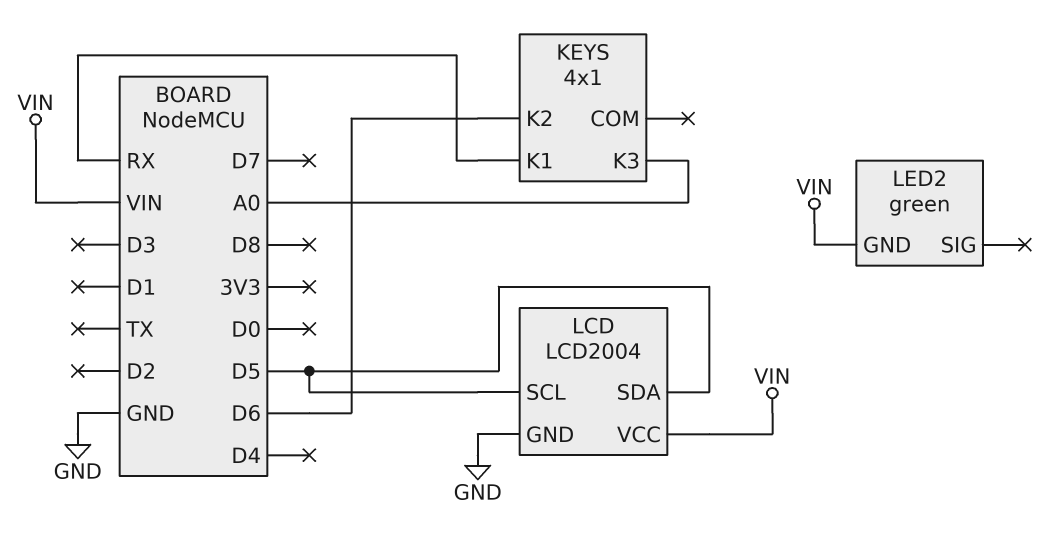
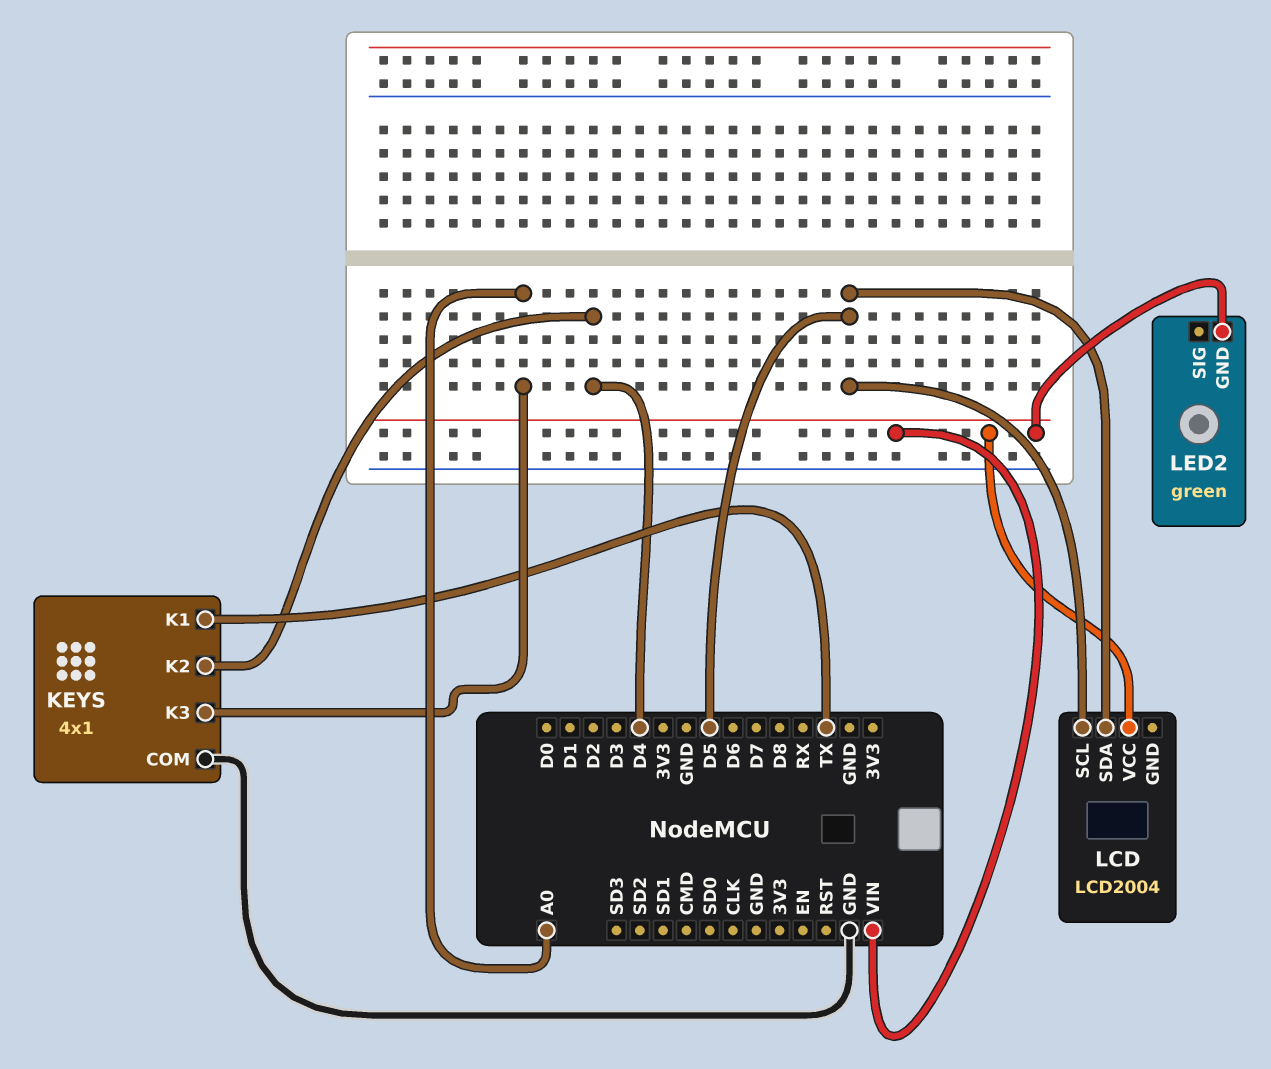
KEYS pin COM: none -> GND
KEYS pin K1: RX -> TX
KEYS pin K2: D6 -> D4
LCD pin GND: GND -> none

